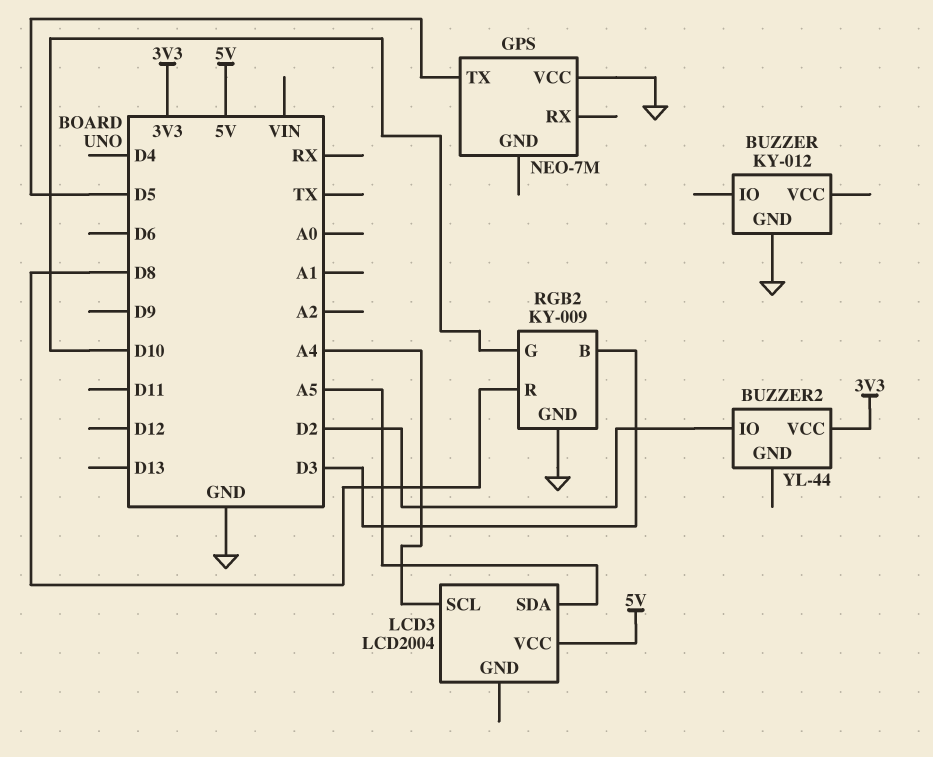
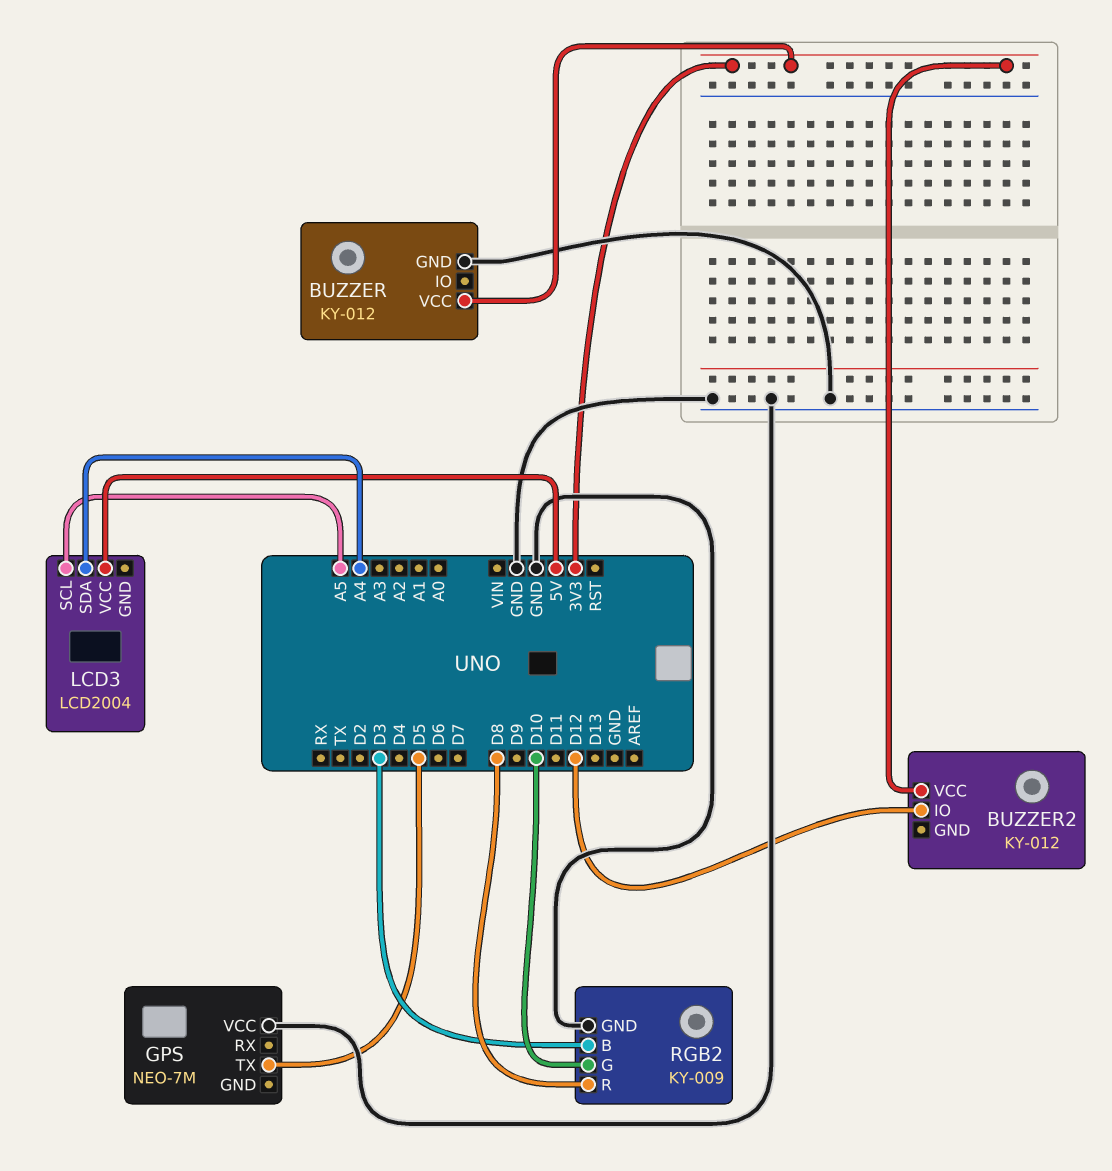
BUZZER pin VCC: none -> 3V3
BUZZER2: YL-44 -> KY-012
BUZZER2 pin IO: D2 -> D12
LCD3 pin SCL: A4 -> A5
LCD3 pin SDA: A5 -> A4

